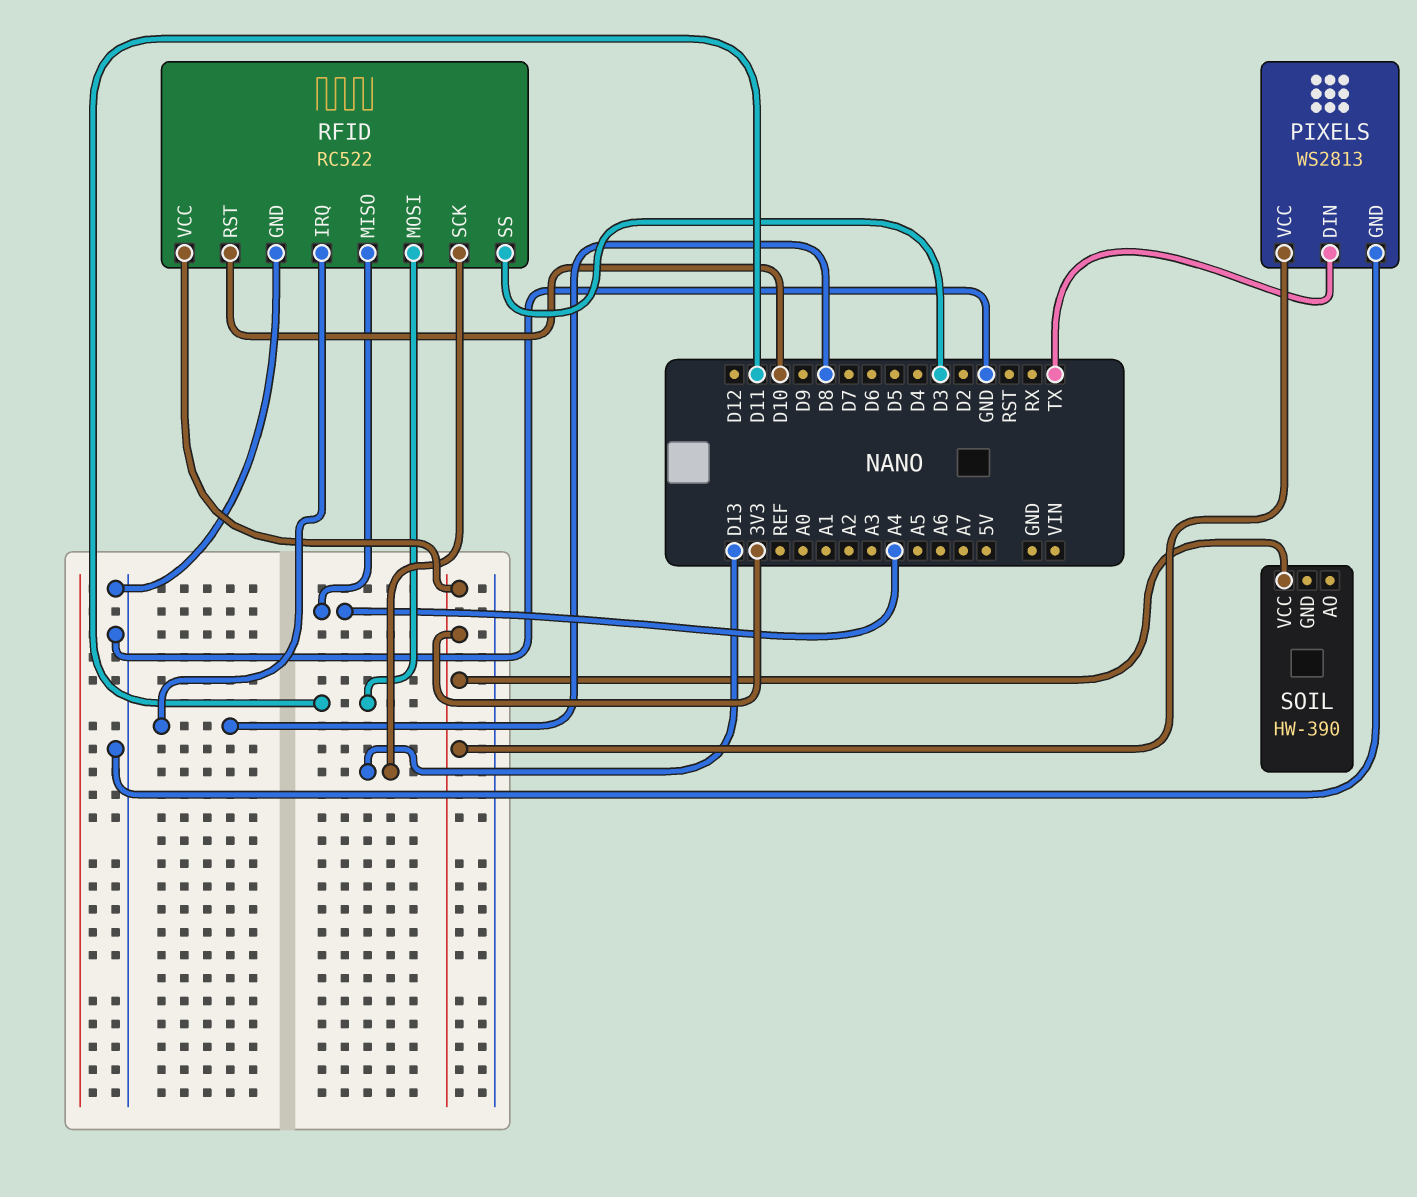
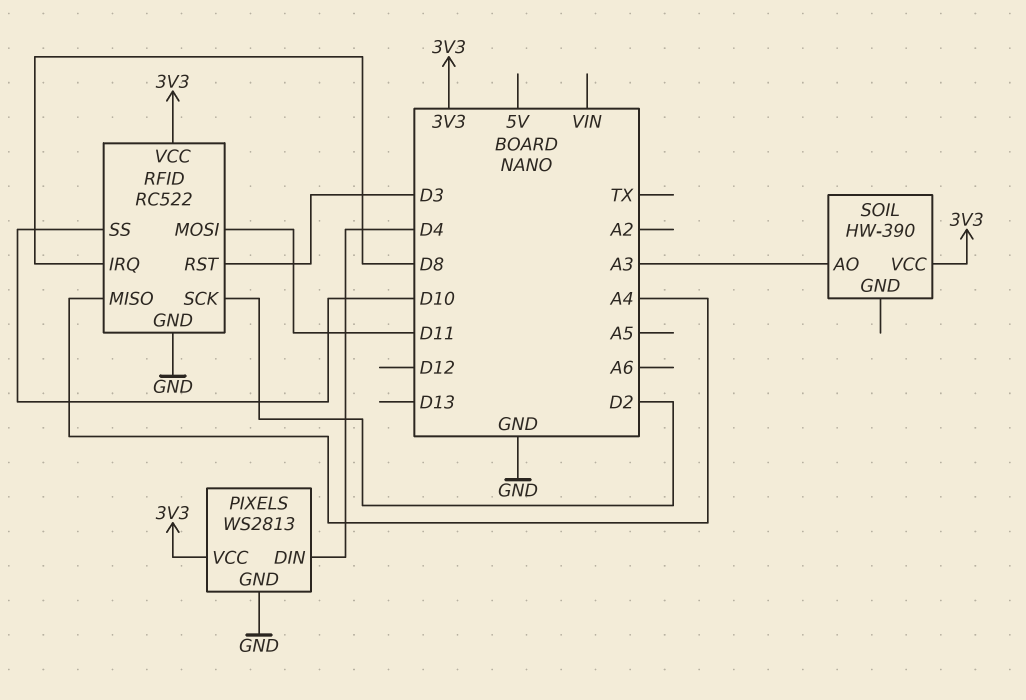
PIXELS pin DIN: TX -> D4
RFID pin RST: D10 -> D3
RFID pin SCK: D13 -> D2
RFID pin SS: D3 -> D10
SOIL pin AO: none -> A3

